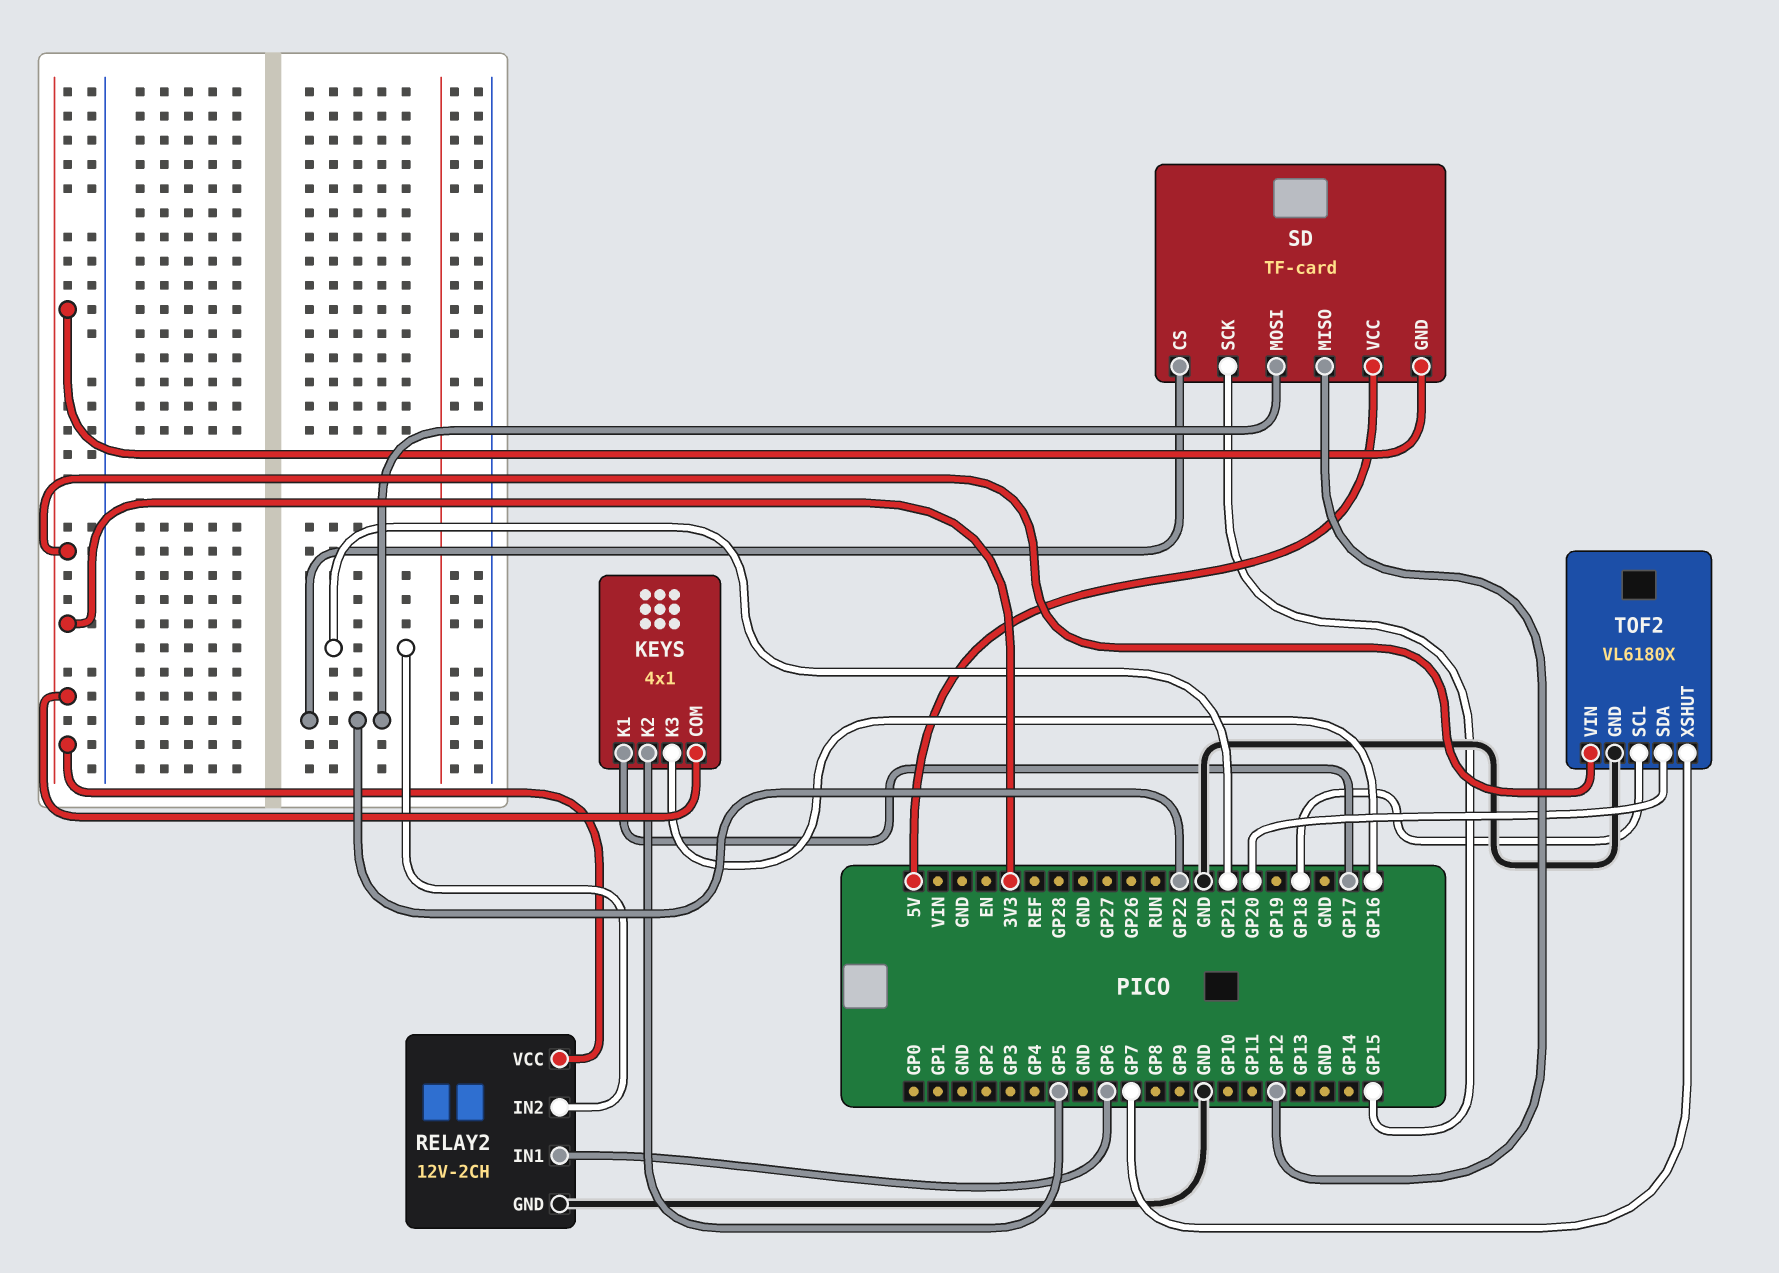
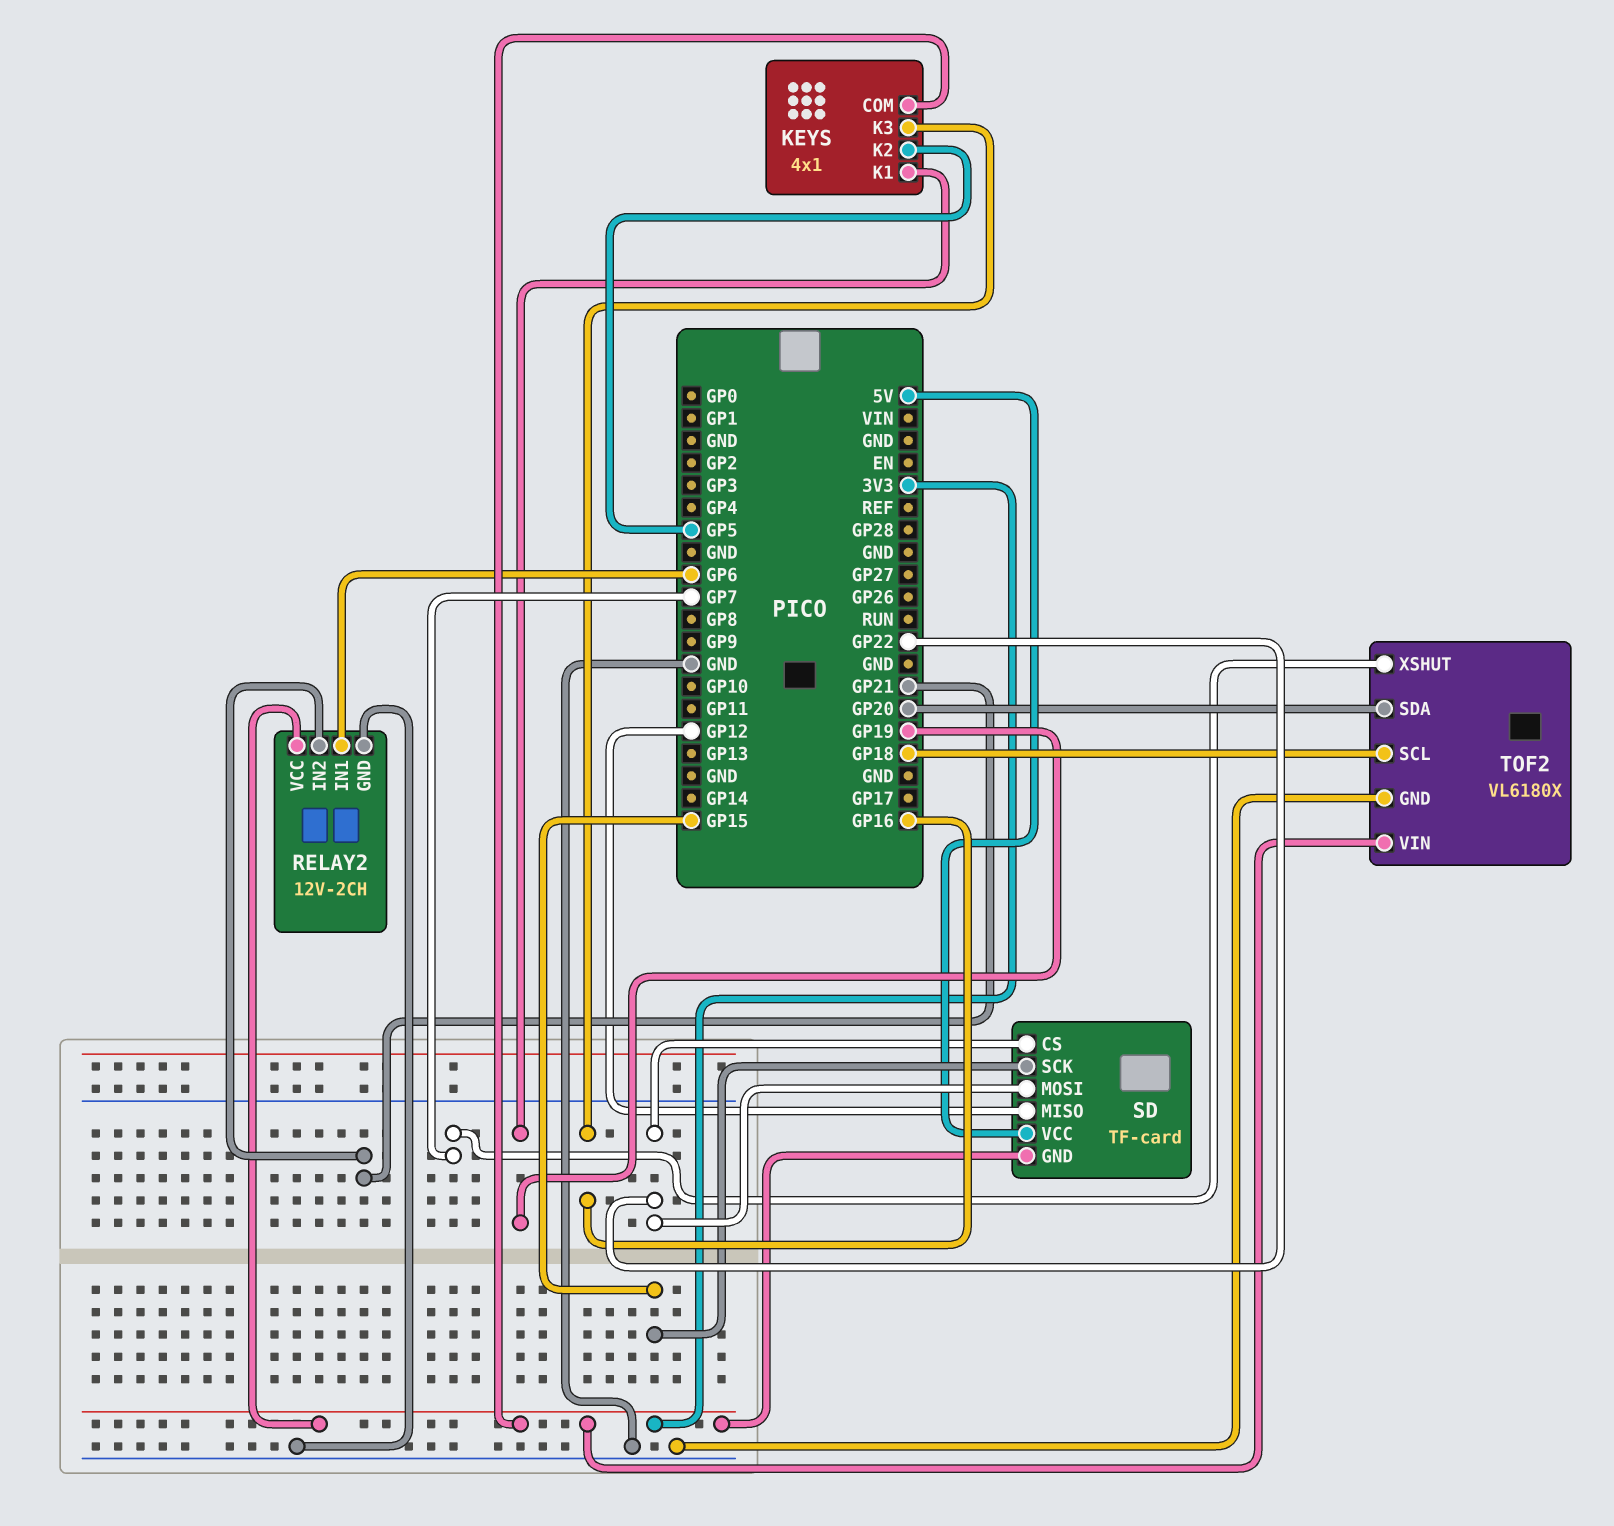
KEYS pin K1: GP17 -> GP19

